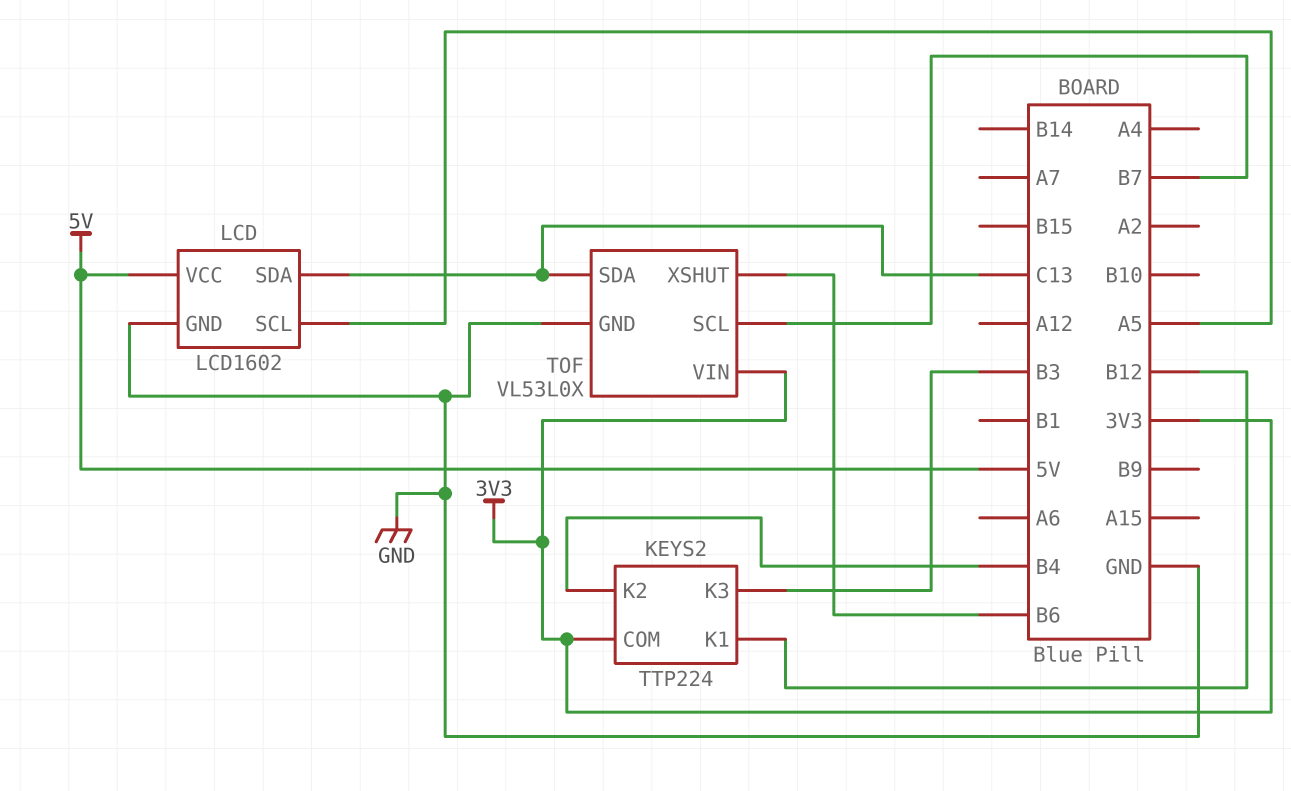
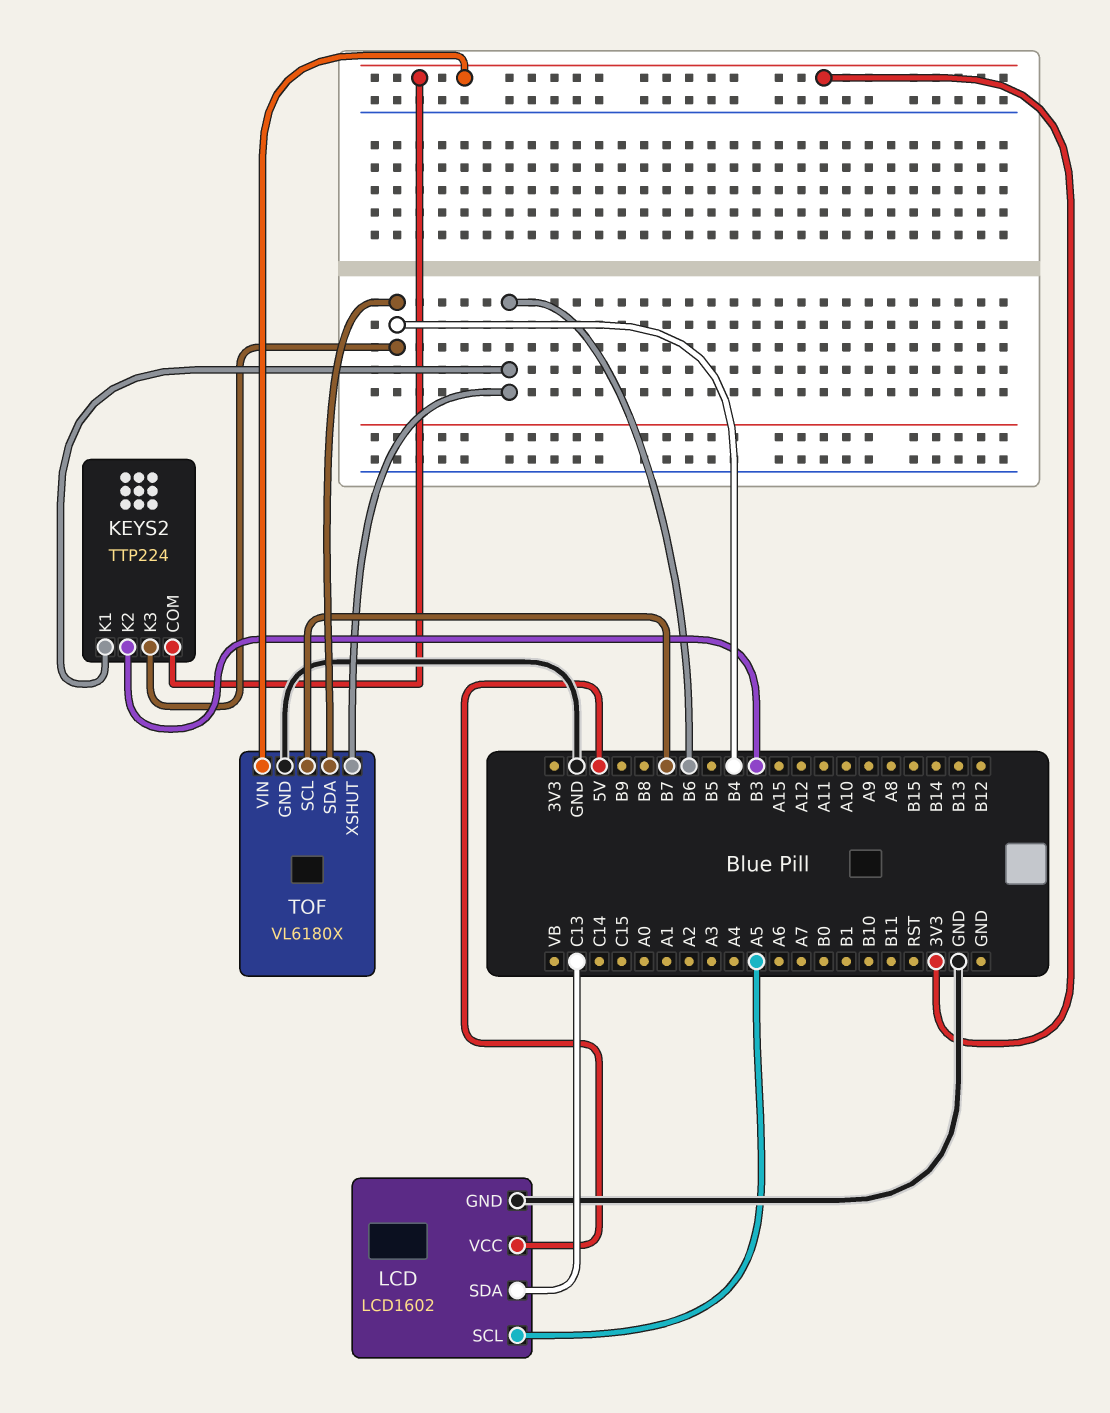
KEYS2 pin K1: B12 -> B6
KEYS2 pin K2: B4 -> B3
KEYS2 pin K3: B3 -> B4
TOF: VL53L0X -> VL6180X
TOF pin SDA: C13 -> B4

